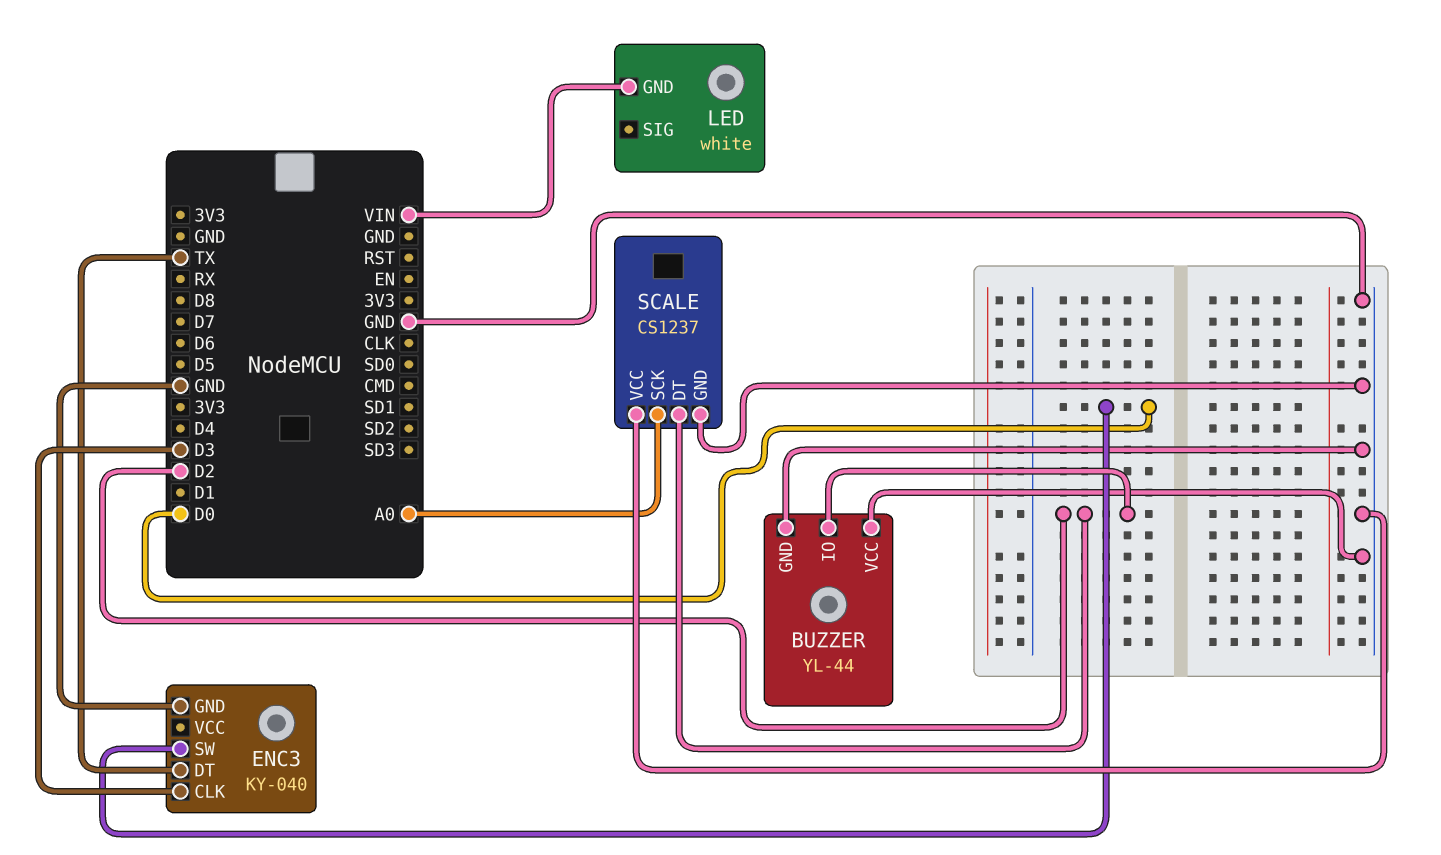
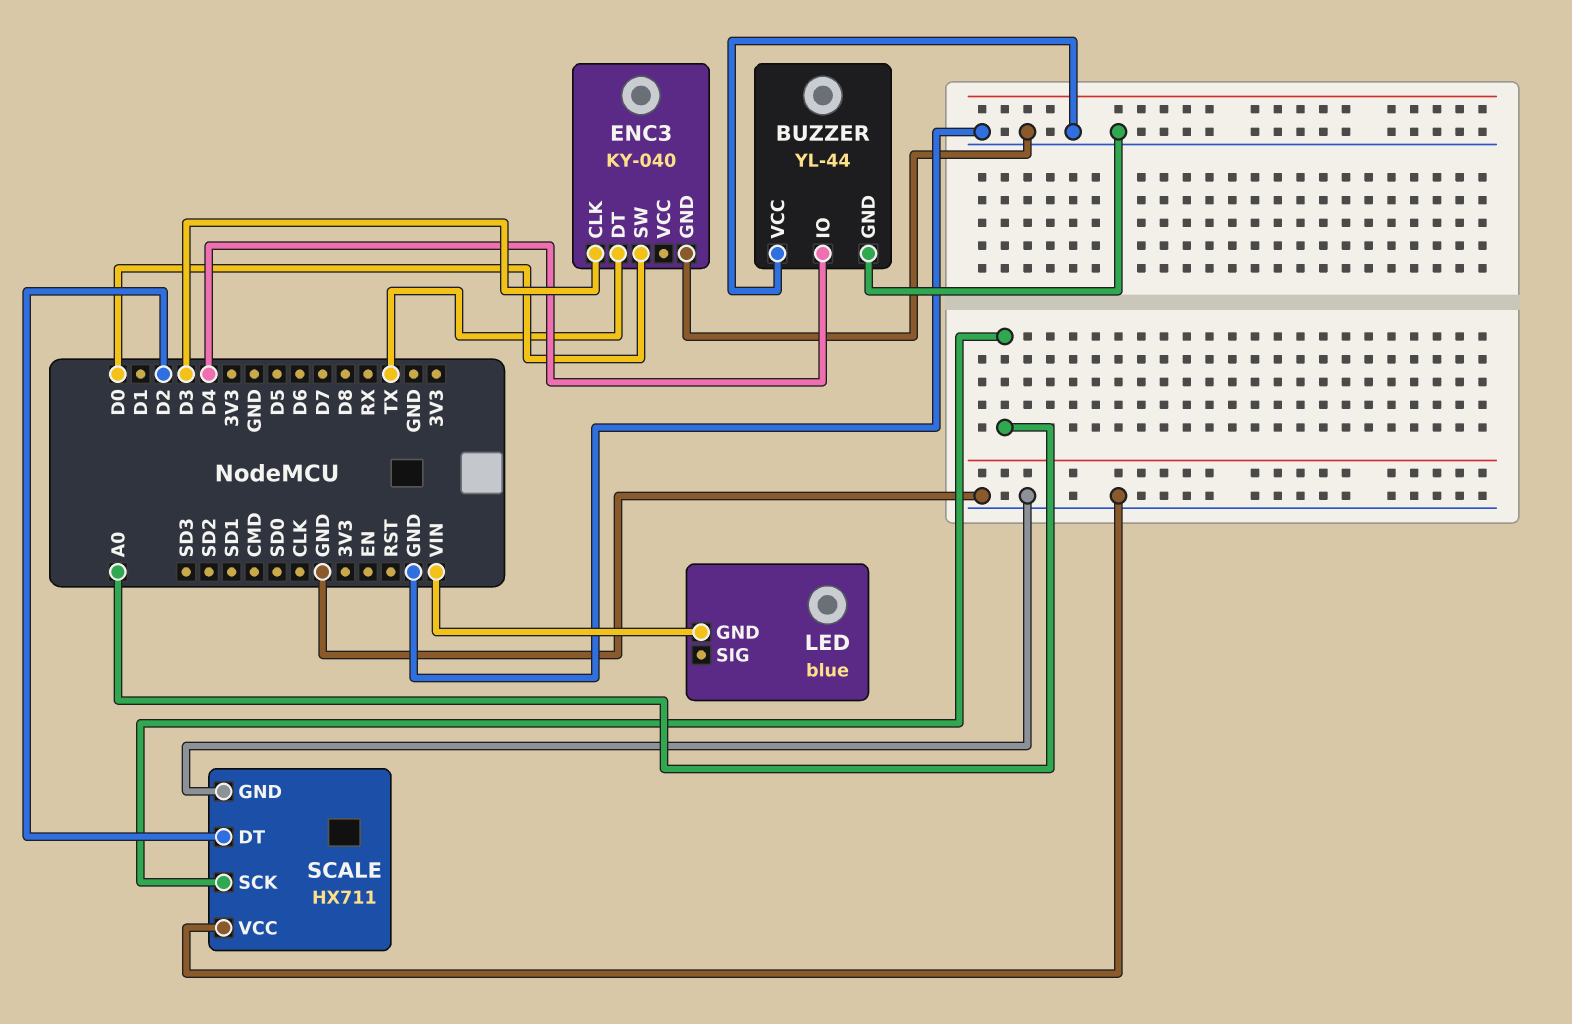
BUZZER pin IO: D2 -> D4
LED: white -> blue
SCALE: CS1237 -> HX711

